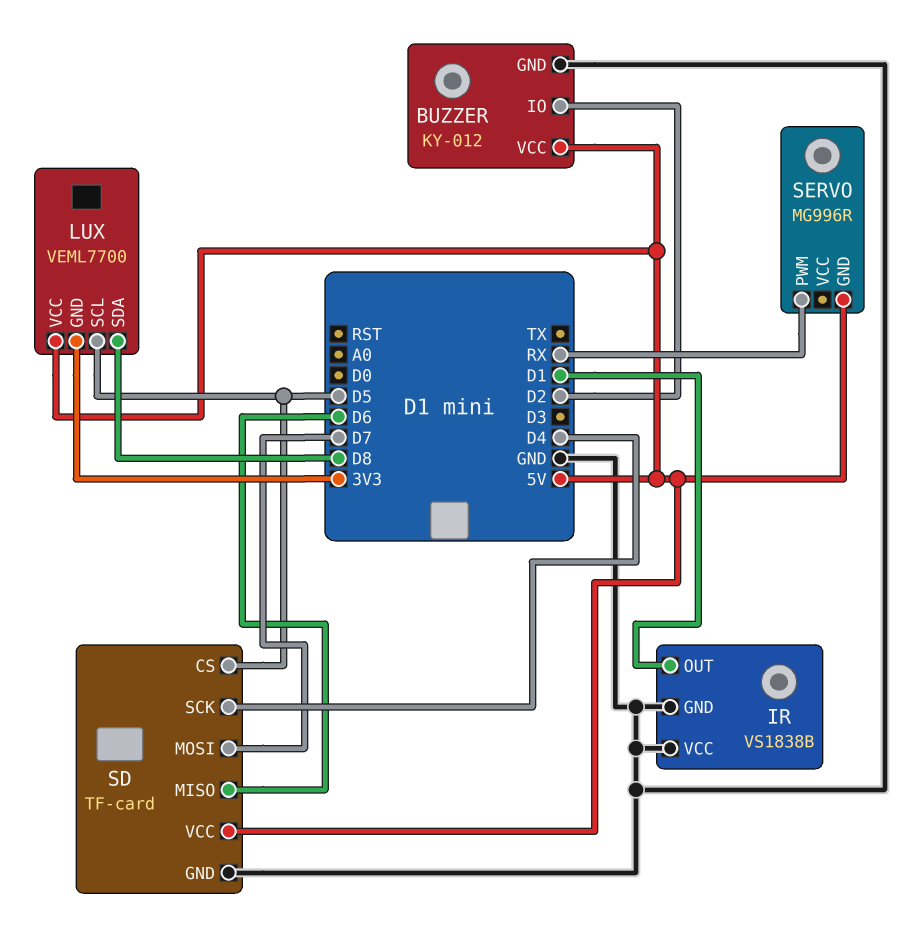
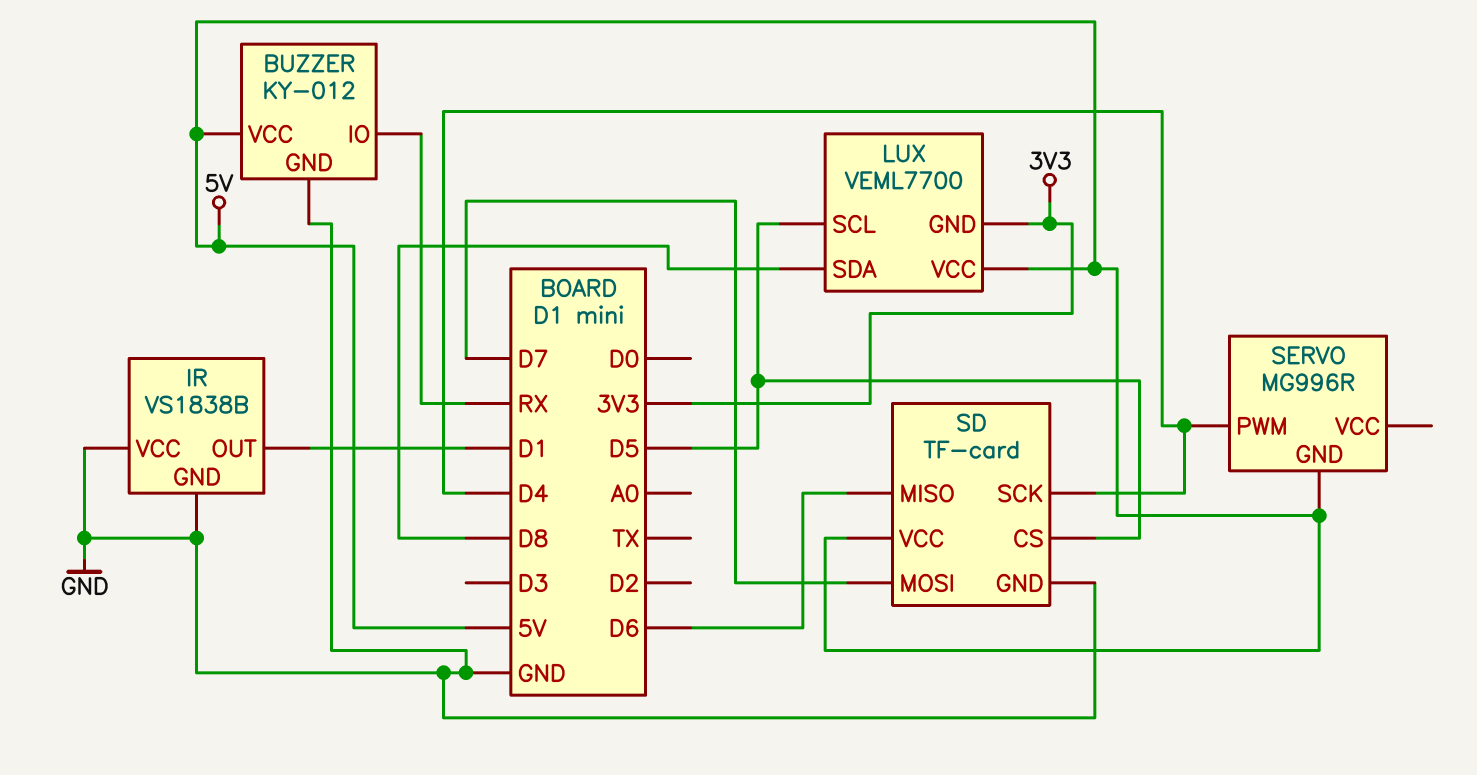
BUZZER pin IO: D2 -> RX
SERVO pin PWM: RX -> D4

